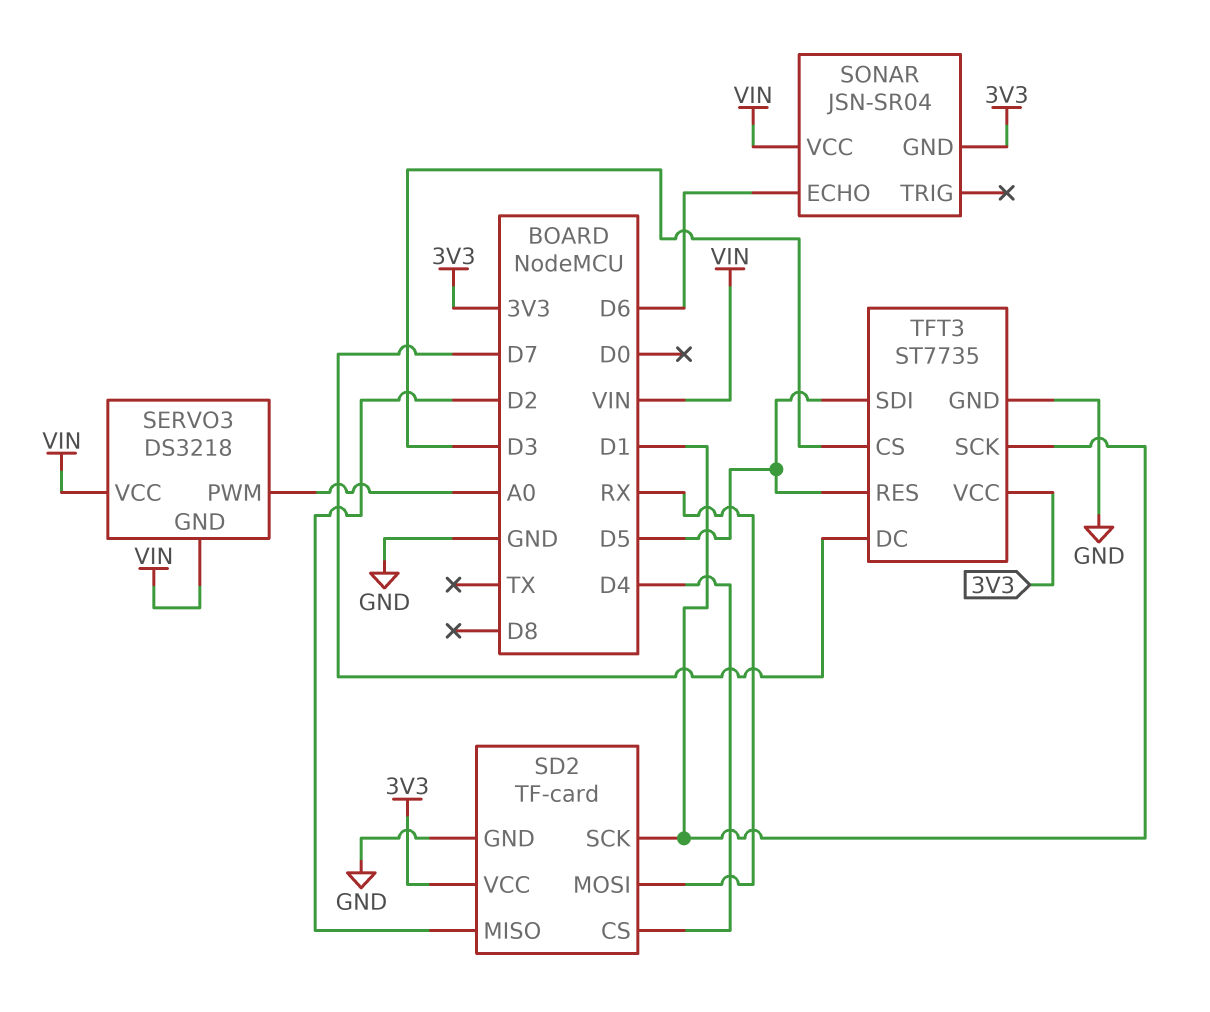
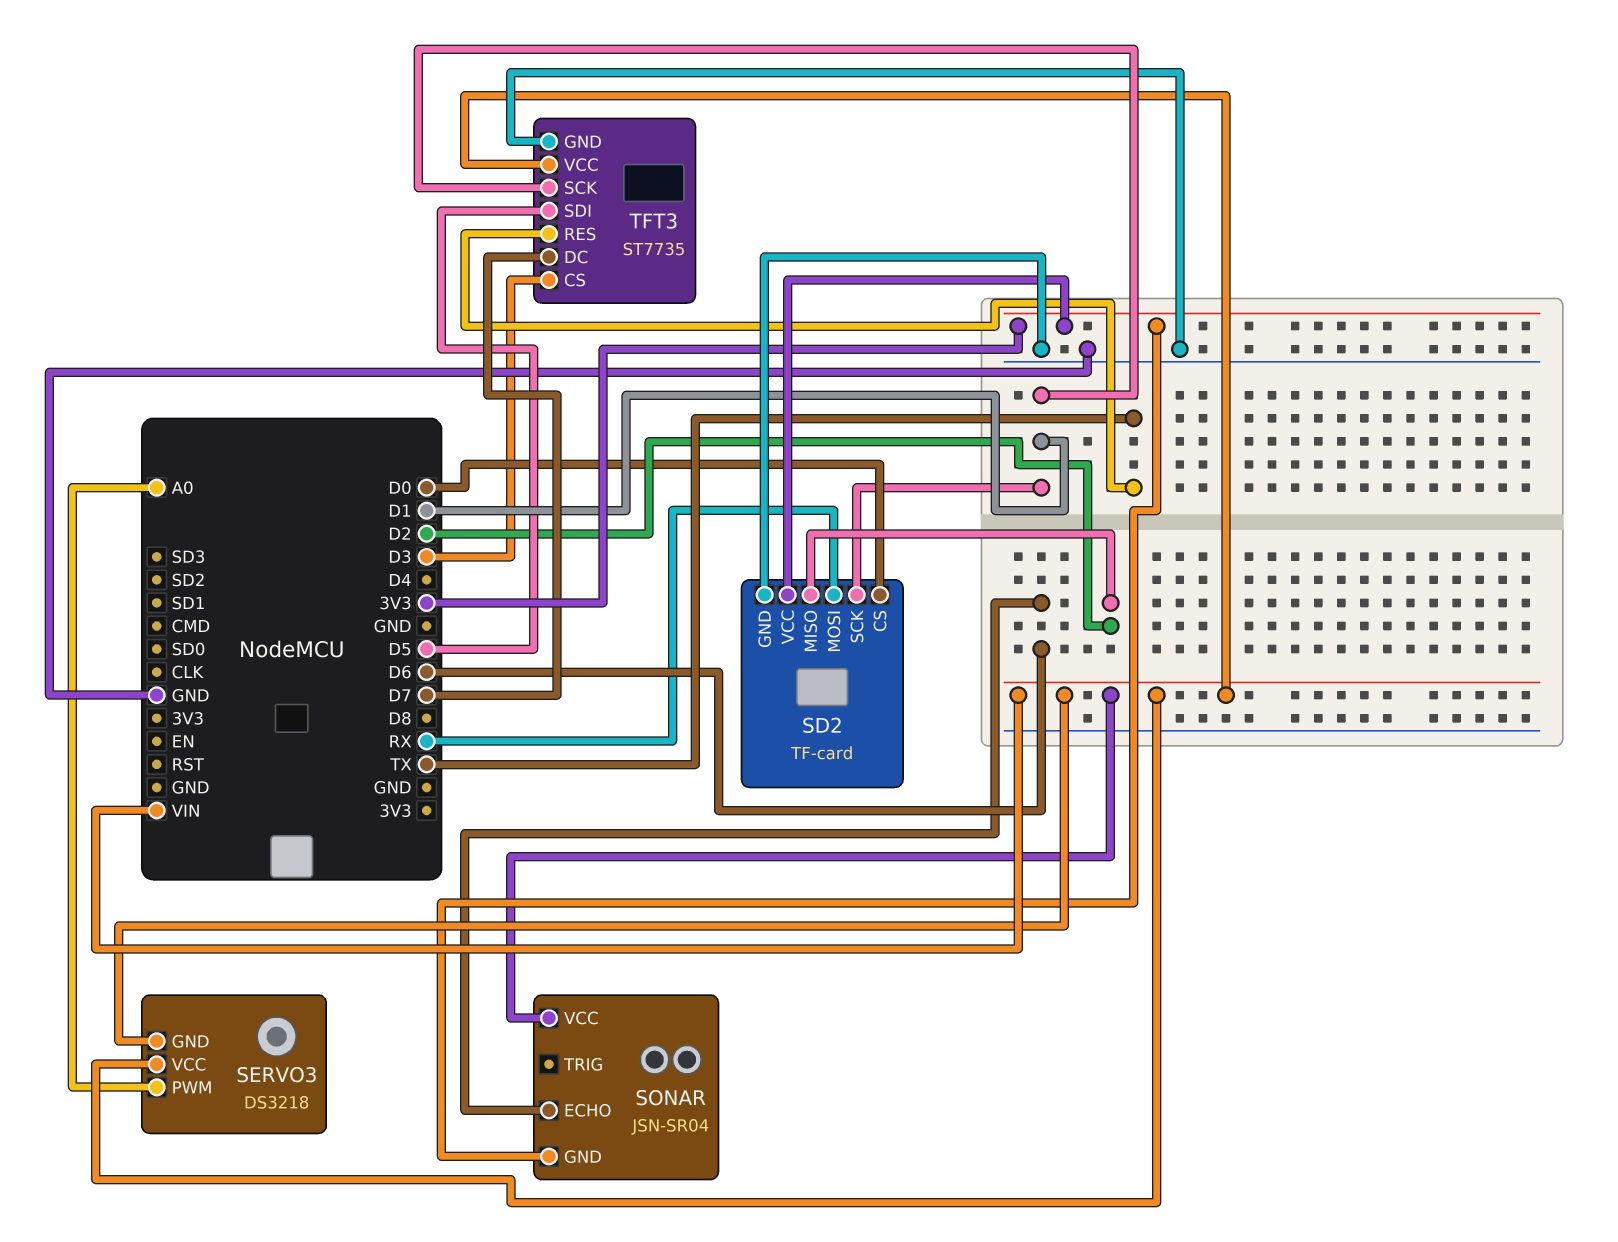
SD2 pin CS: D4 -> D0
TFT3 pin RES: D5 -> TX
TFT3 pin VCC: 3V3 -> VIN

